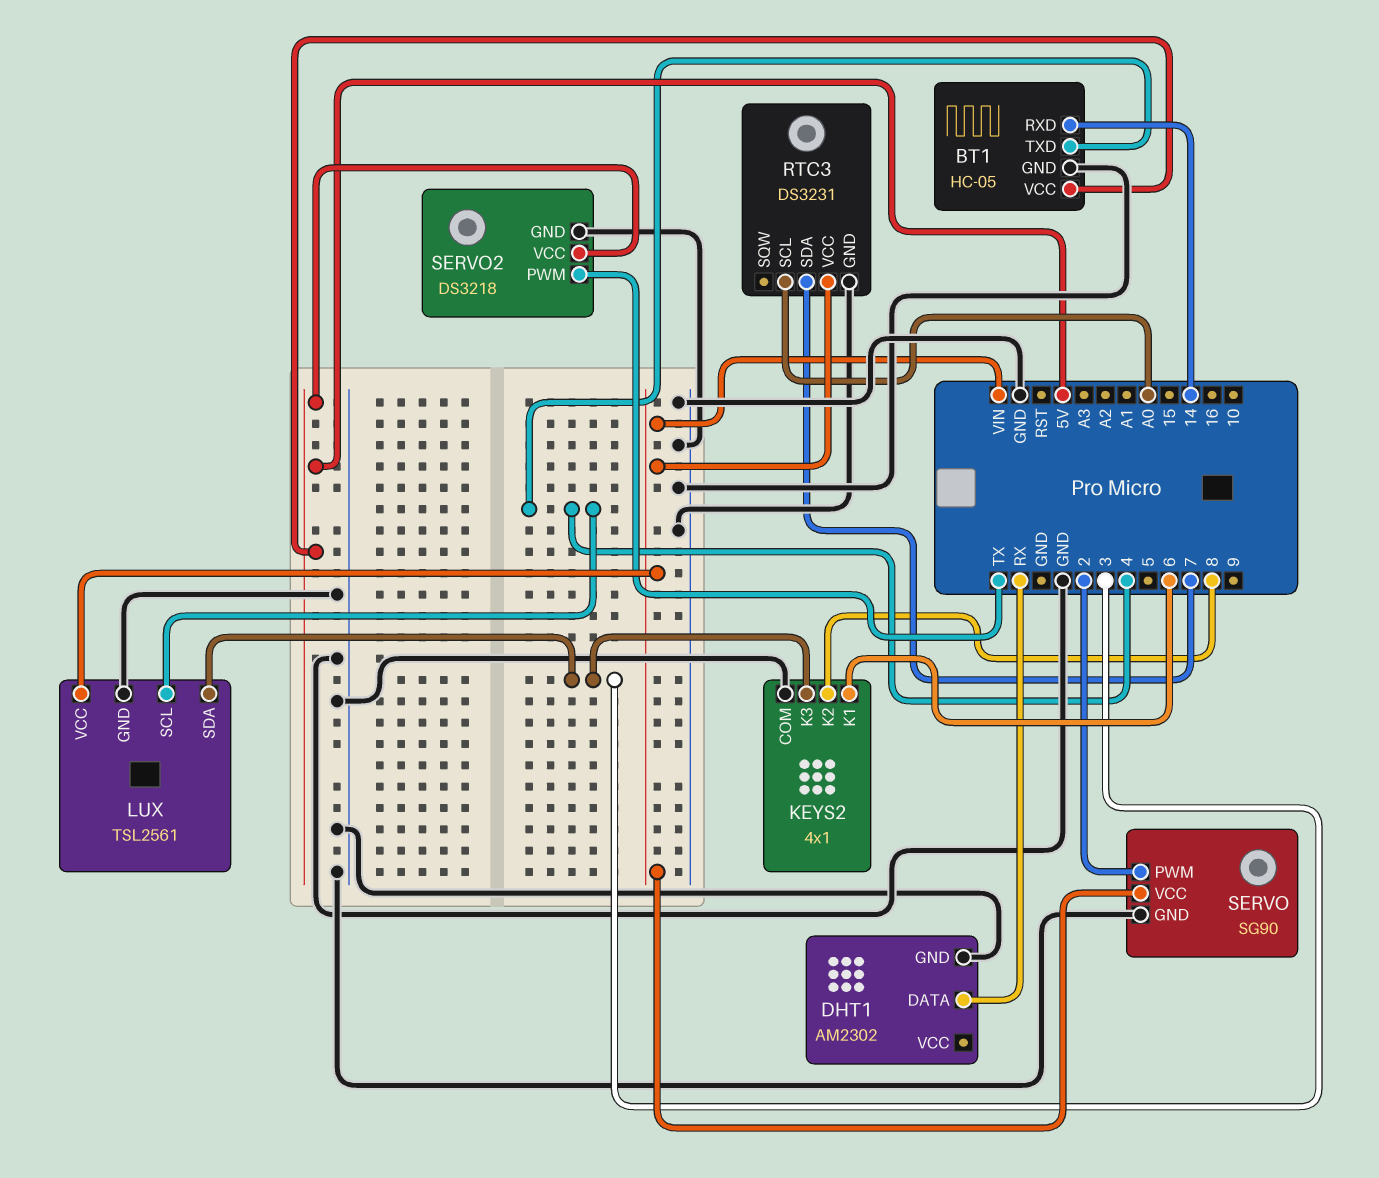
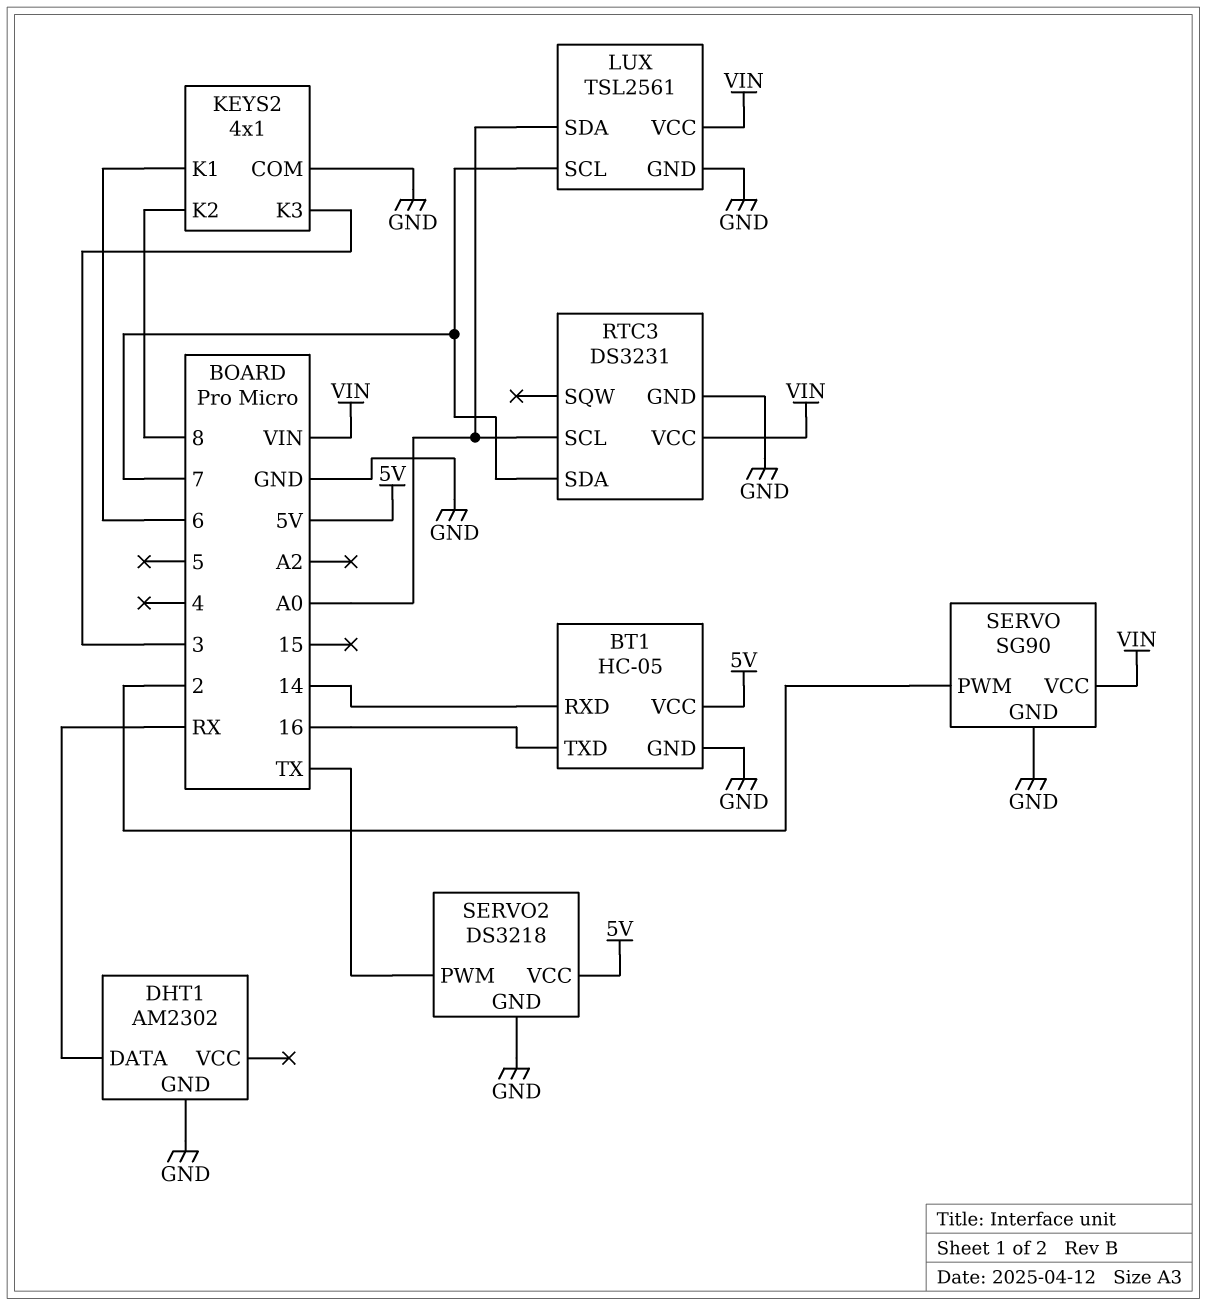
BT1 pin TXD: 4 -> 16
LUX pin SCL: 4 -> 7
LUX pin SDA: 3 -> A0

